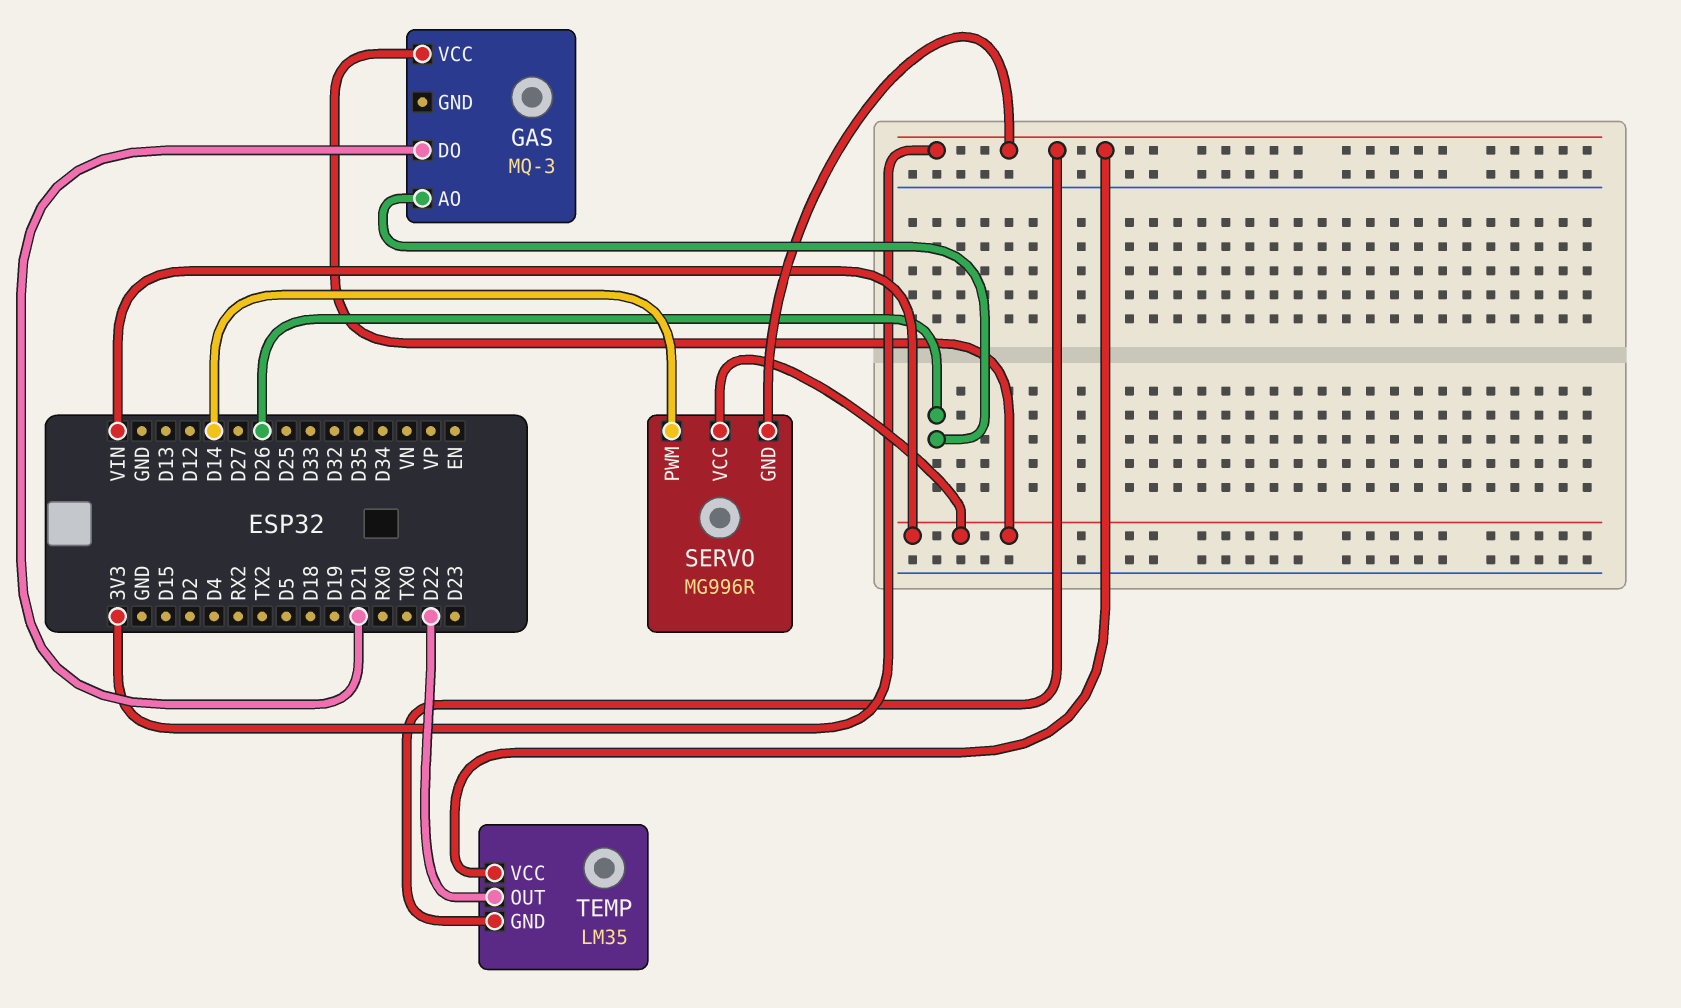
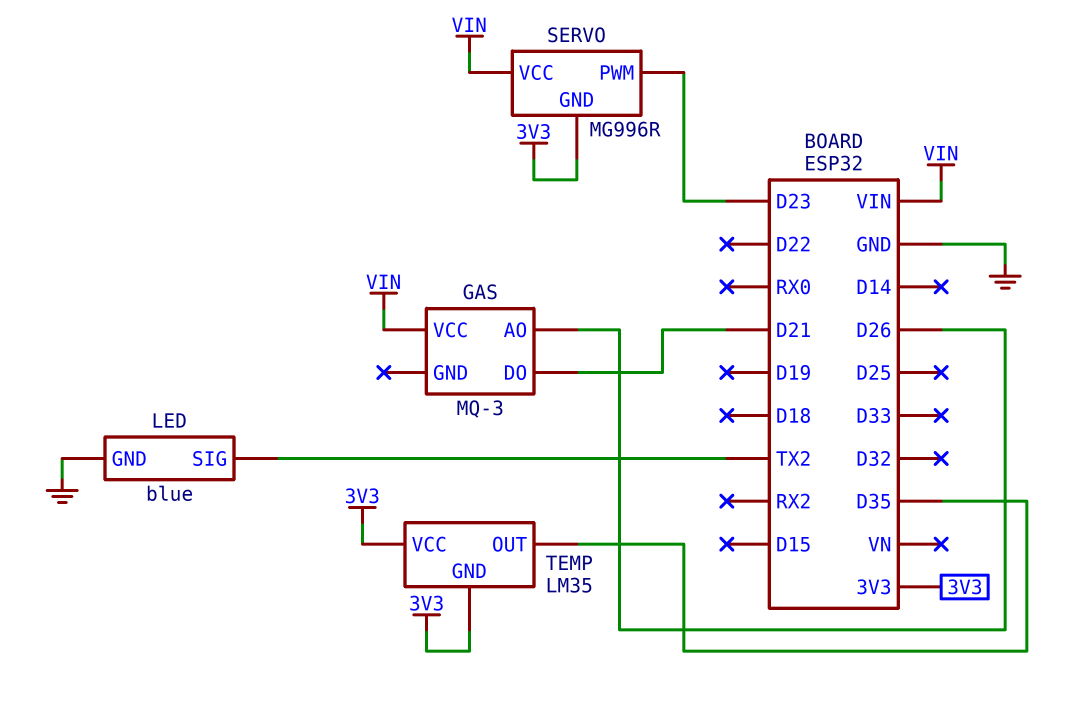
LED: none -> blue
LED pin GND: none -> GND
LED pin SIG: none -> TX2
SERVO pin PWM: D14 -> D23
TEMP pin OUT: D22 -> D35

